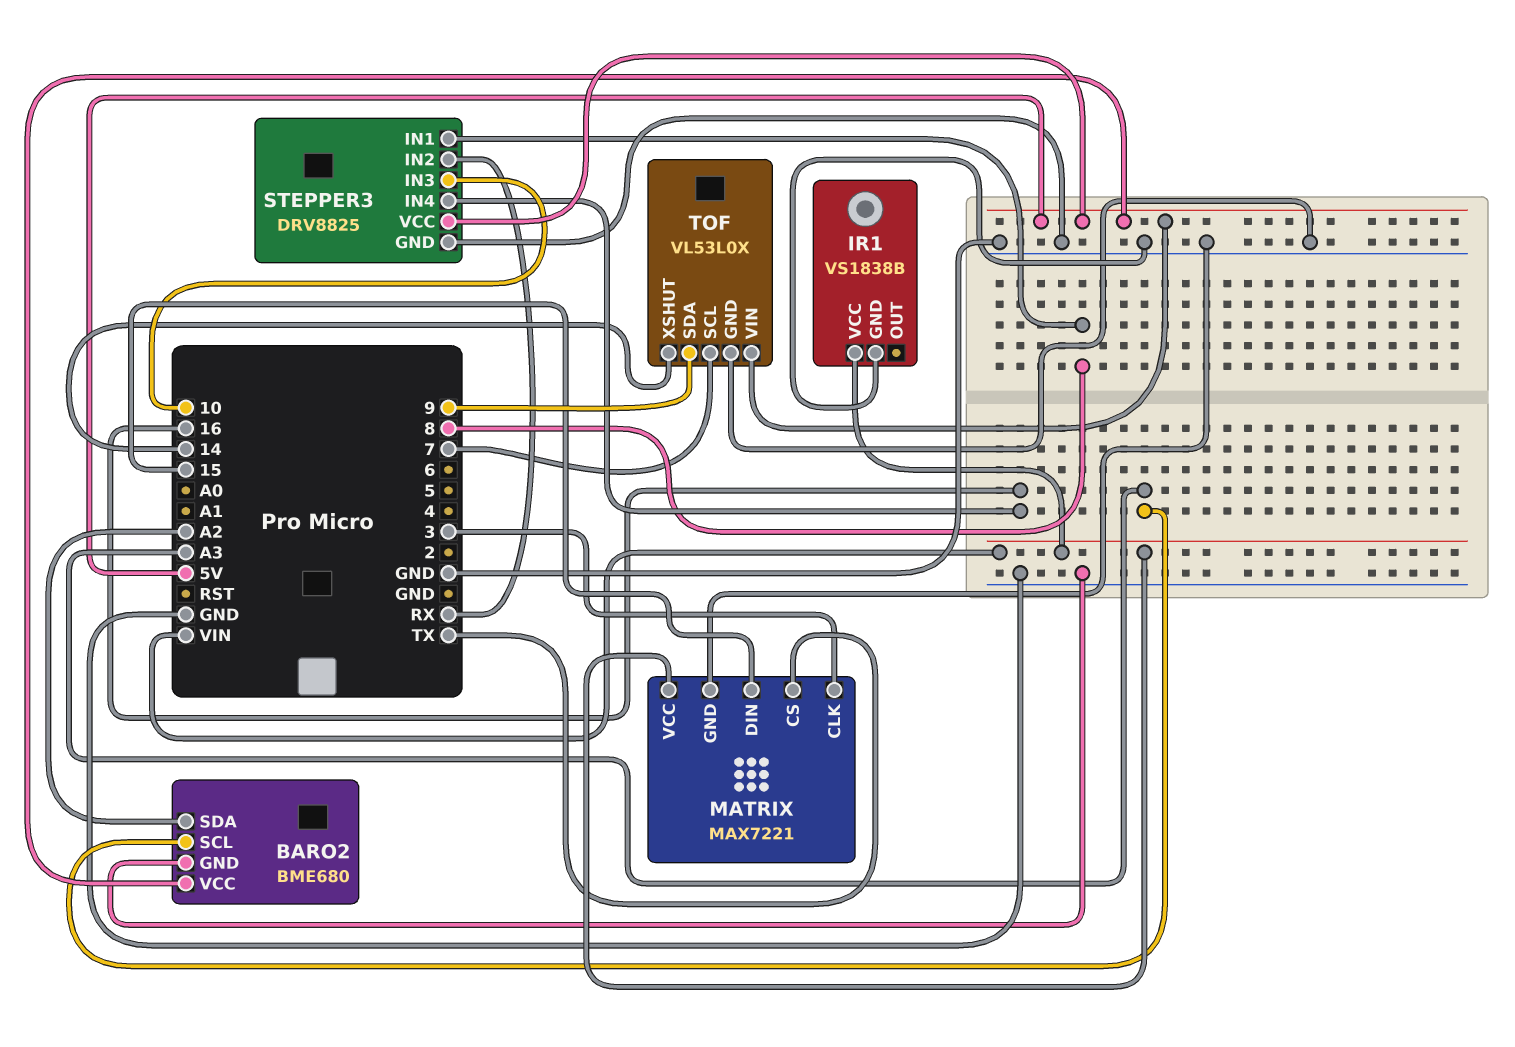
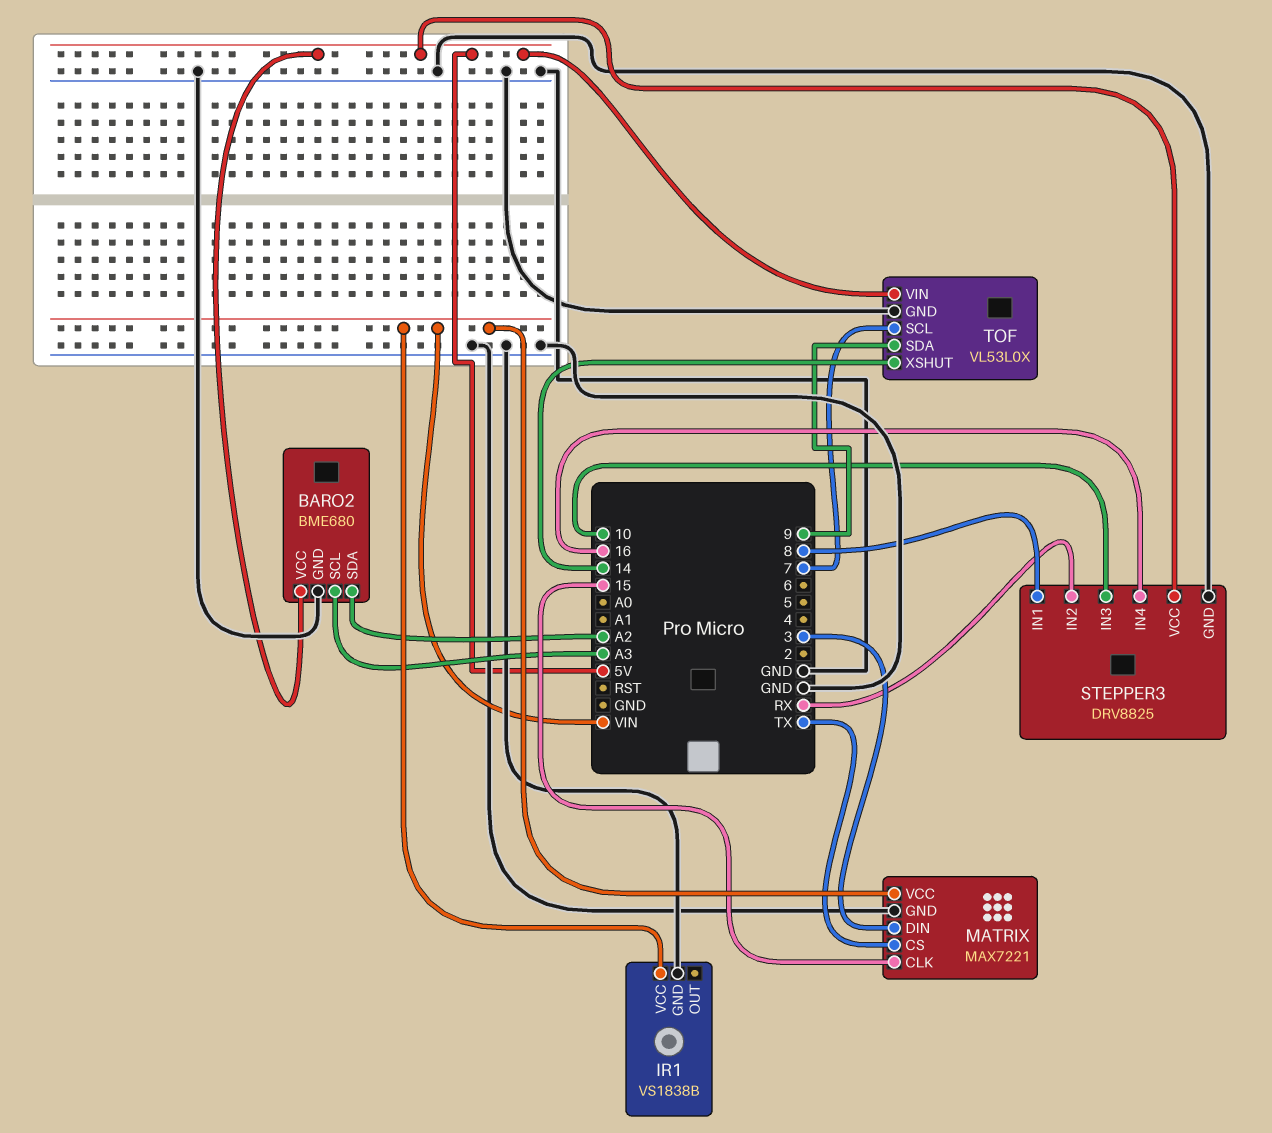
MATRIX pin CLK: 3 -> 15
MATRIX pin DIN: 15 -> 3

